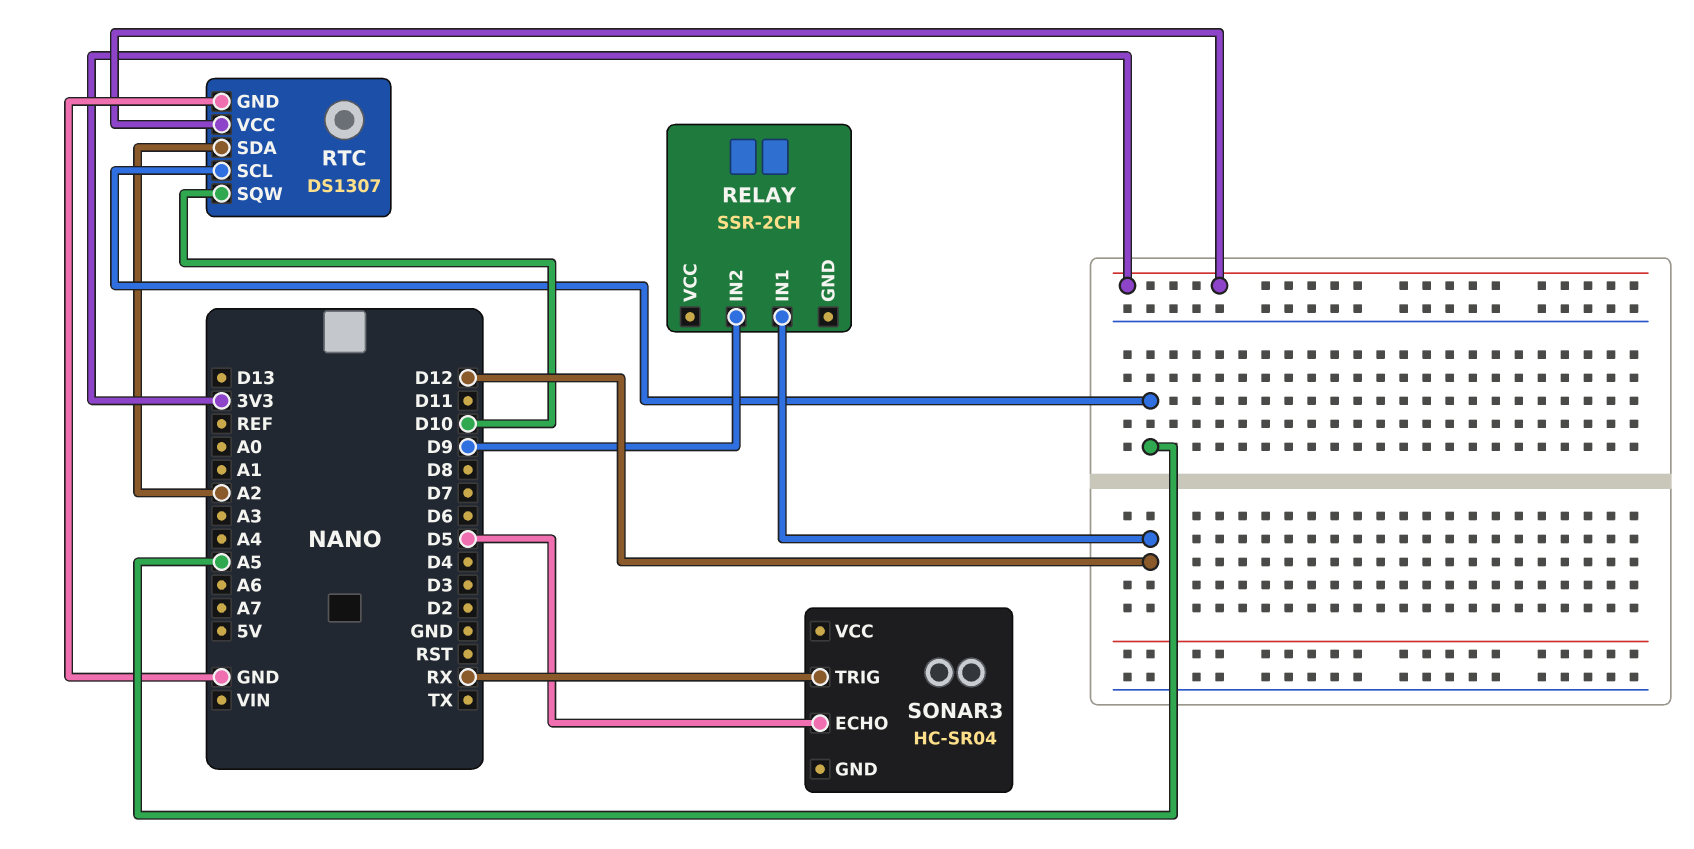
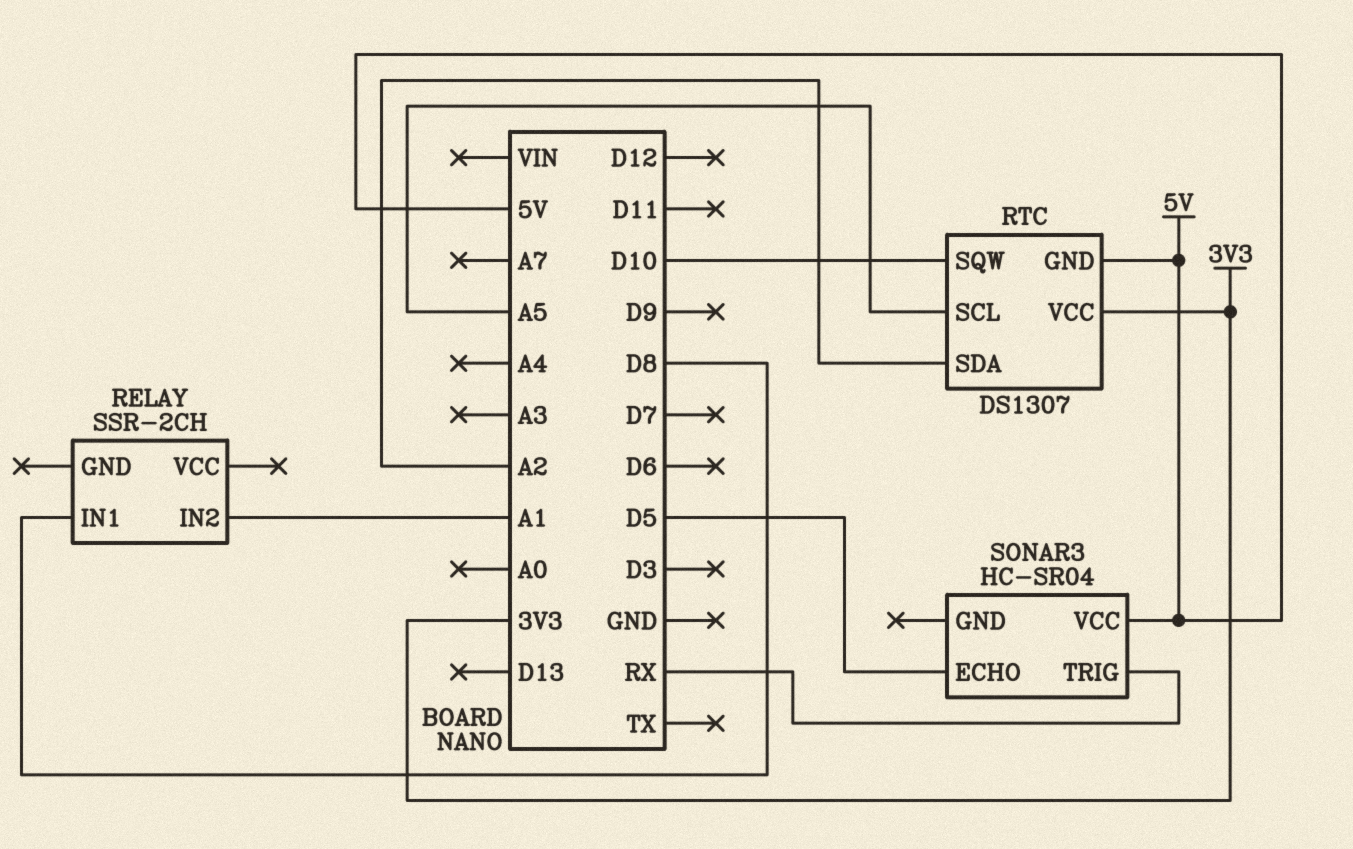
RELAY pin IN1: D12 -> D8
RELAY pin IN2: D9 -> A1
RTC pin GND: GND -> 5V
SONAR3 pin VCC: none -> 5V

